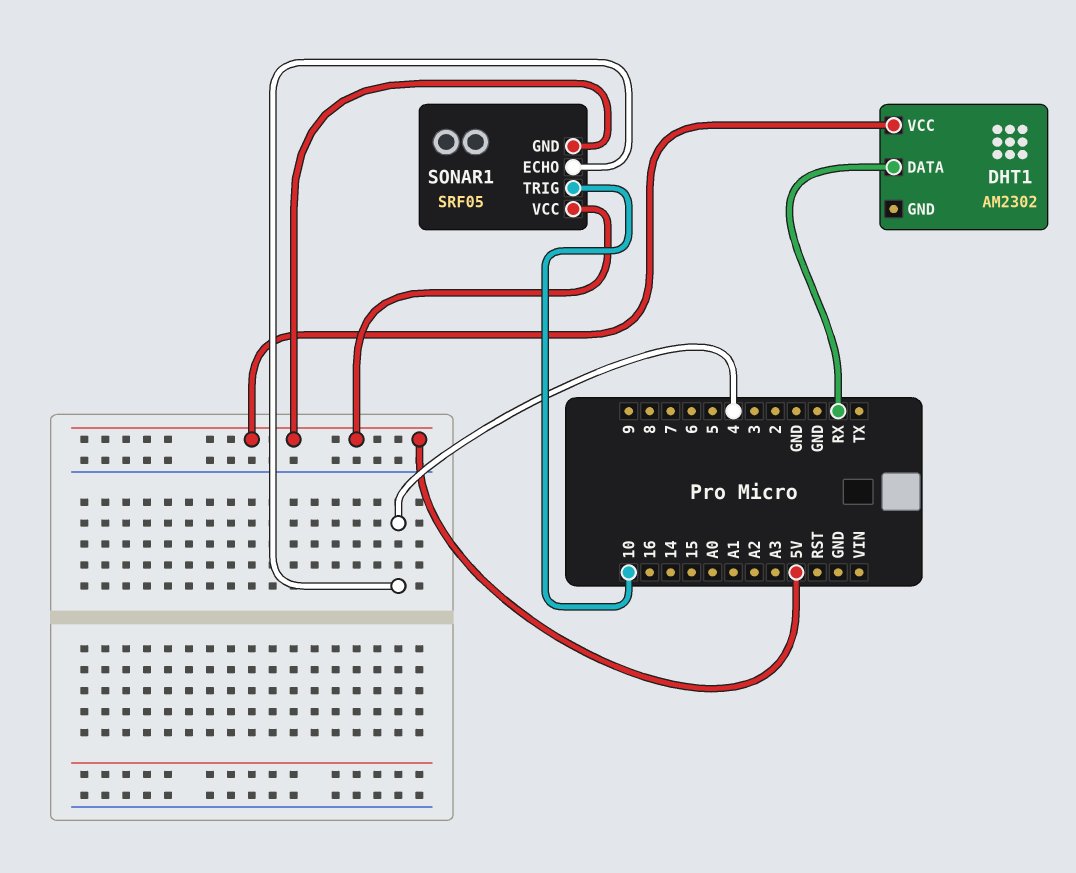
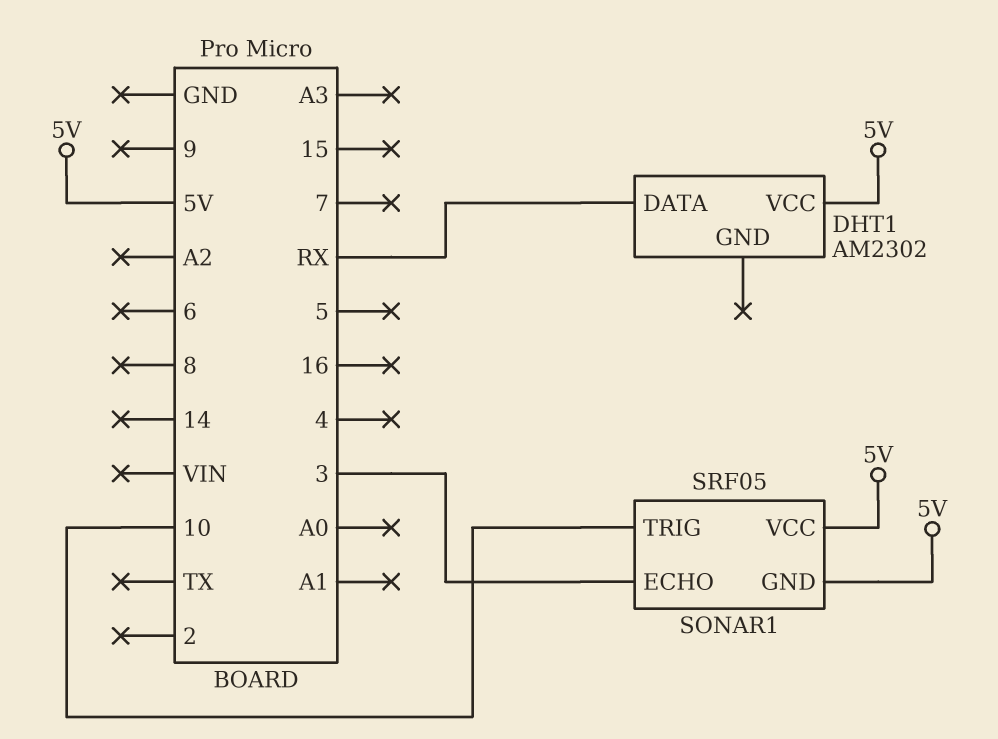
SONAR1 pin ECHO: 4 -> 3

